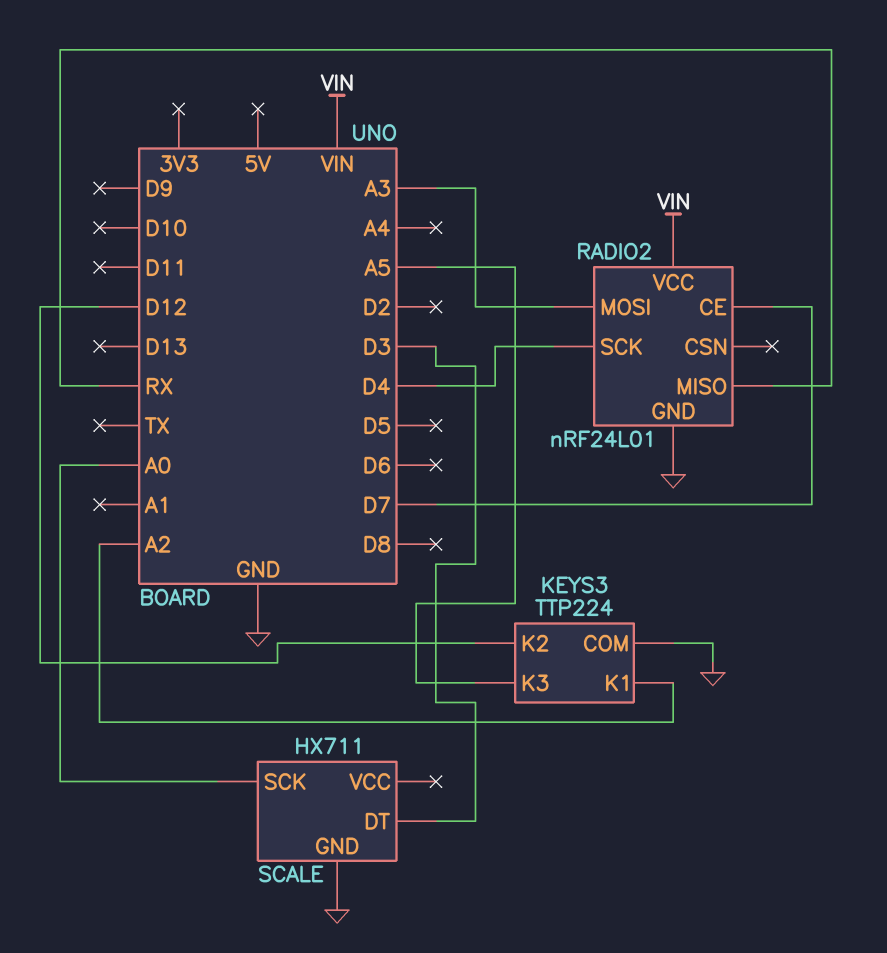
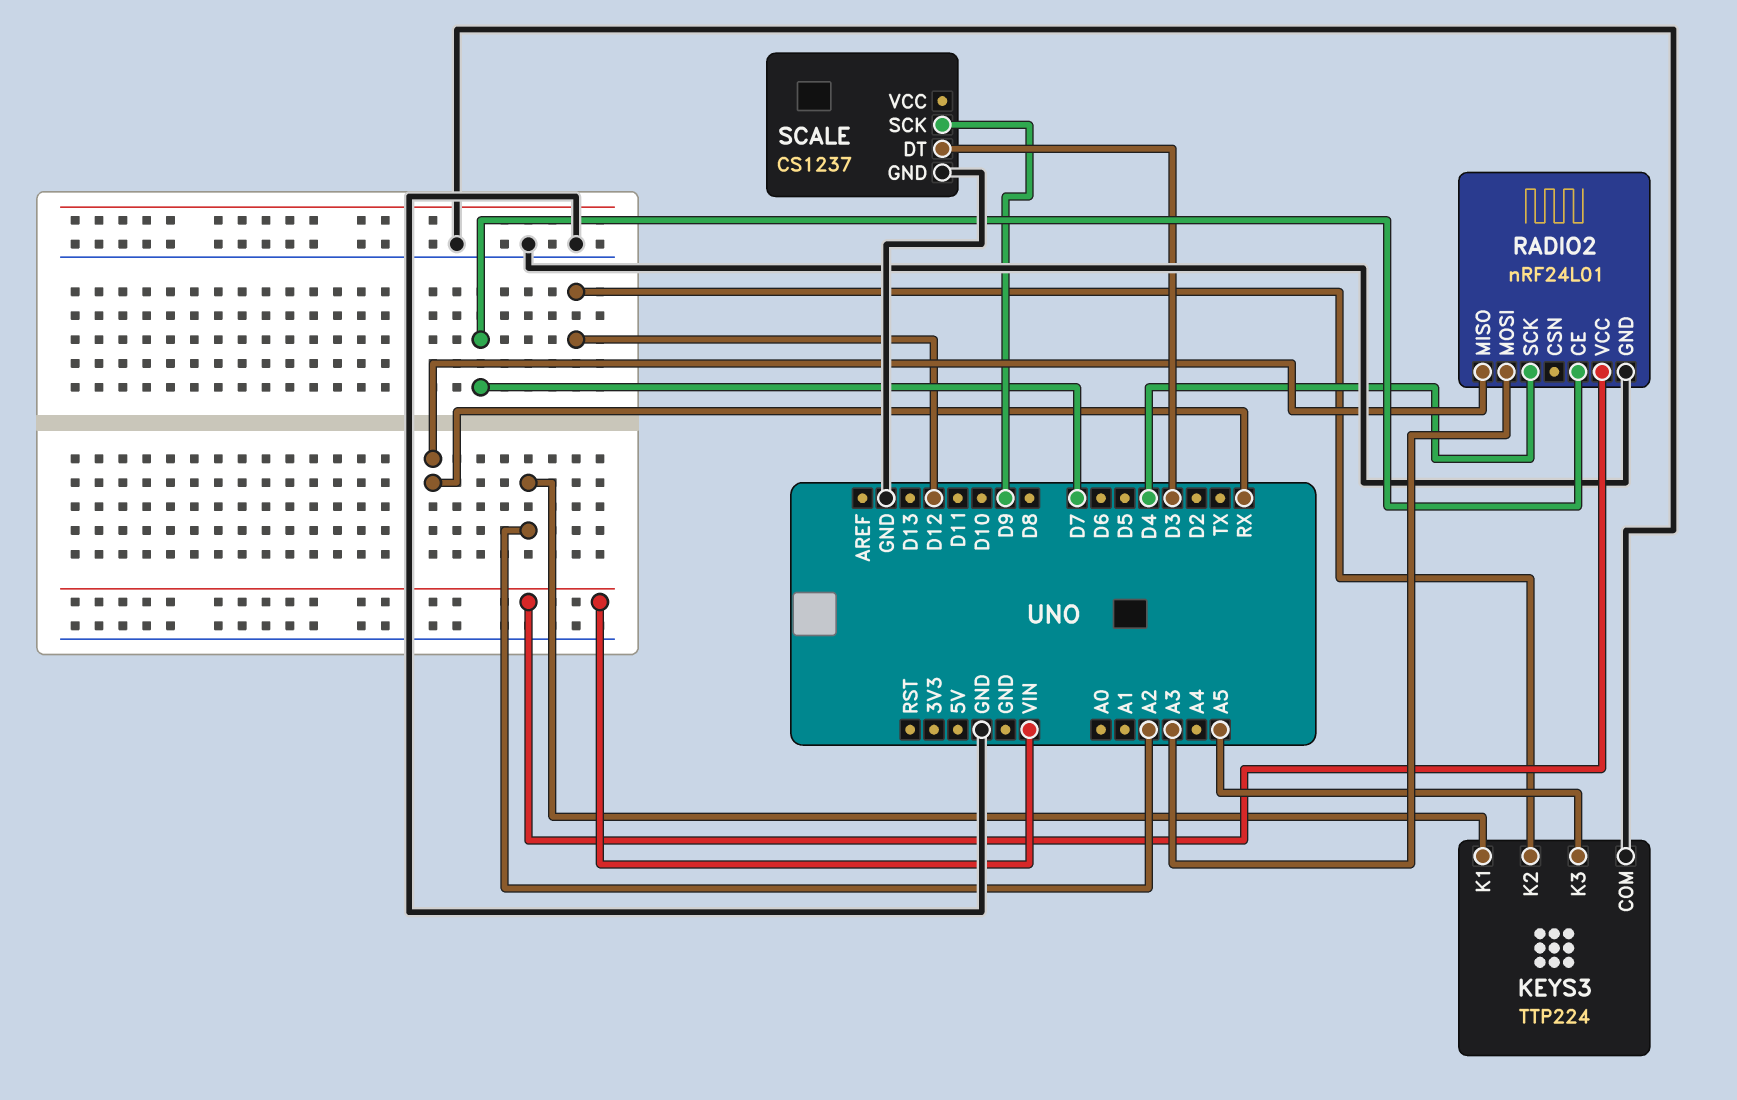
SCALE: HX711 -> CS1237
SCALE pin SCK: A0 -> D9

